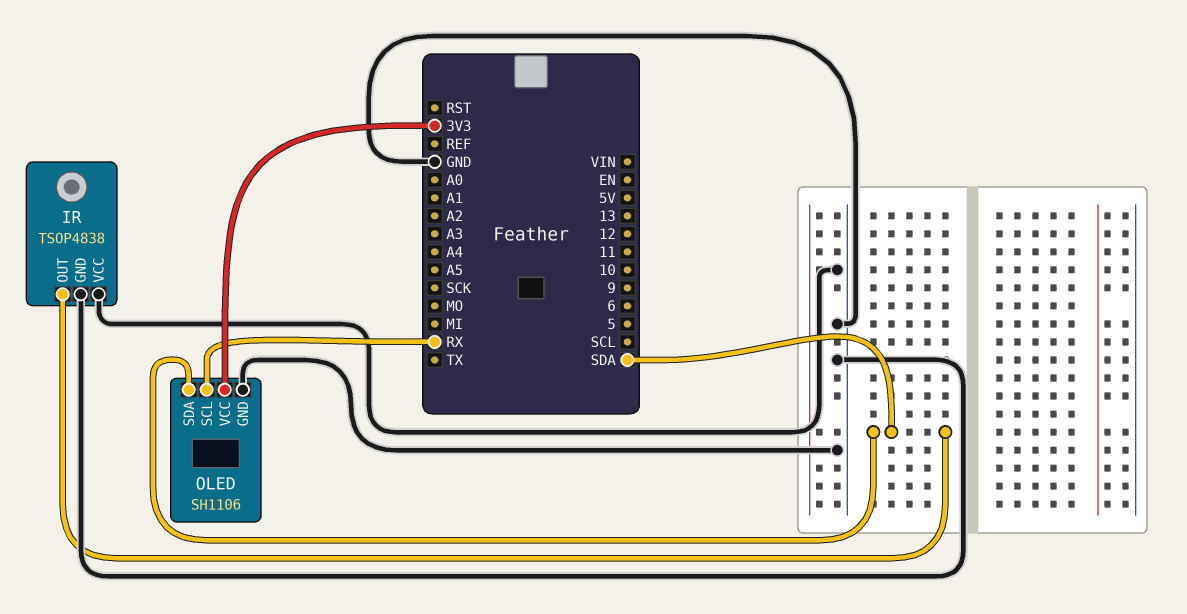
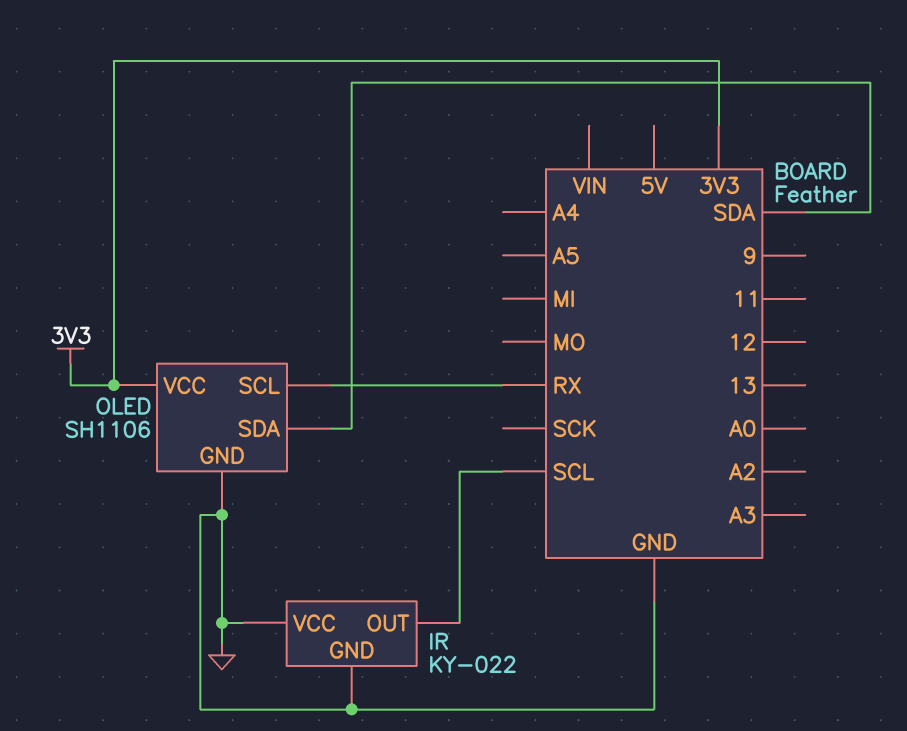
IR: TSOP4838 -> KY-022
IR pin OUT: SDA -> SCL

